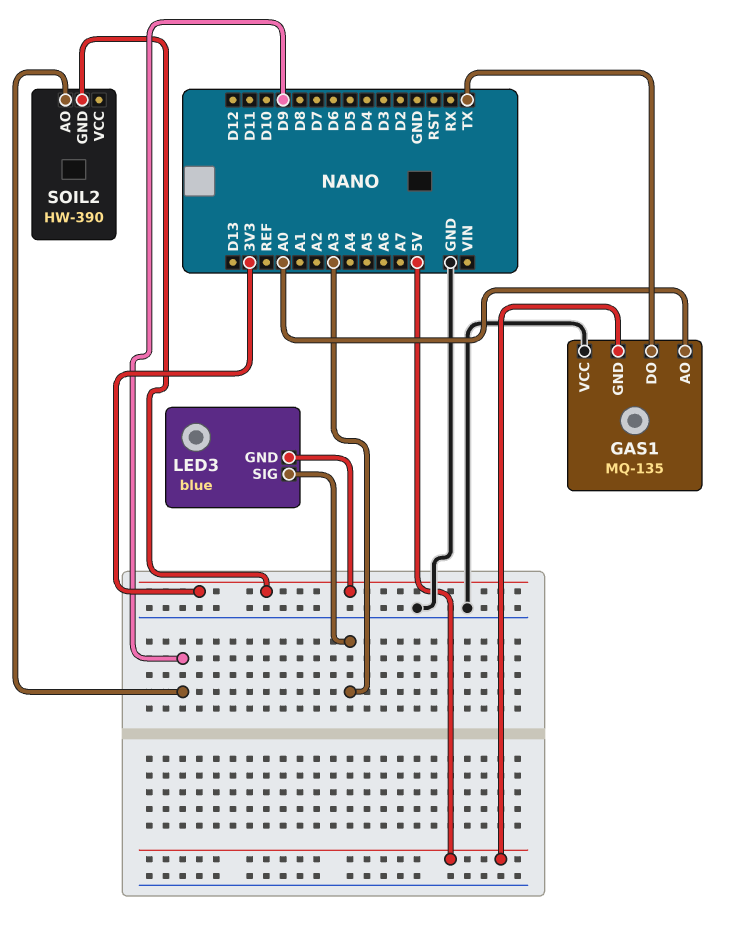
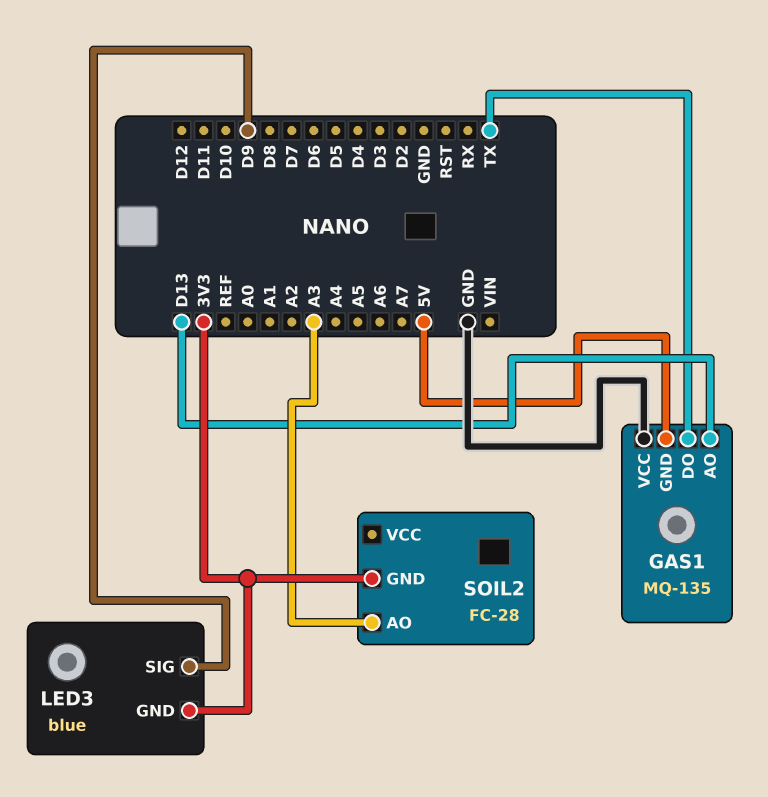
GAS1 pin AO: A0 -> D13
LED3 pin SIG: A3 -> D9
SOIL2: HW-390 -> FC-28
SOIL2 pin AO: D9 -> A3

